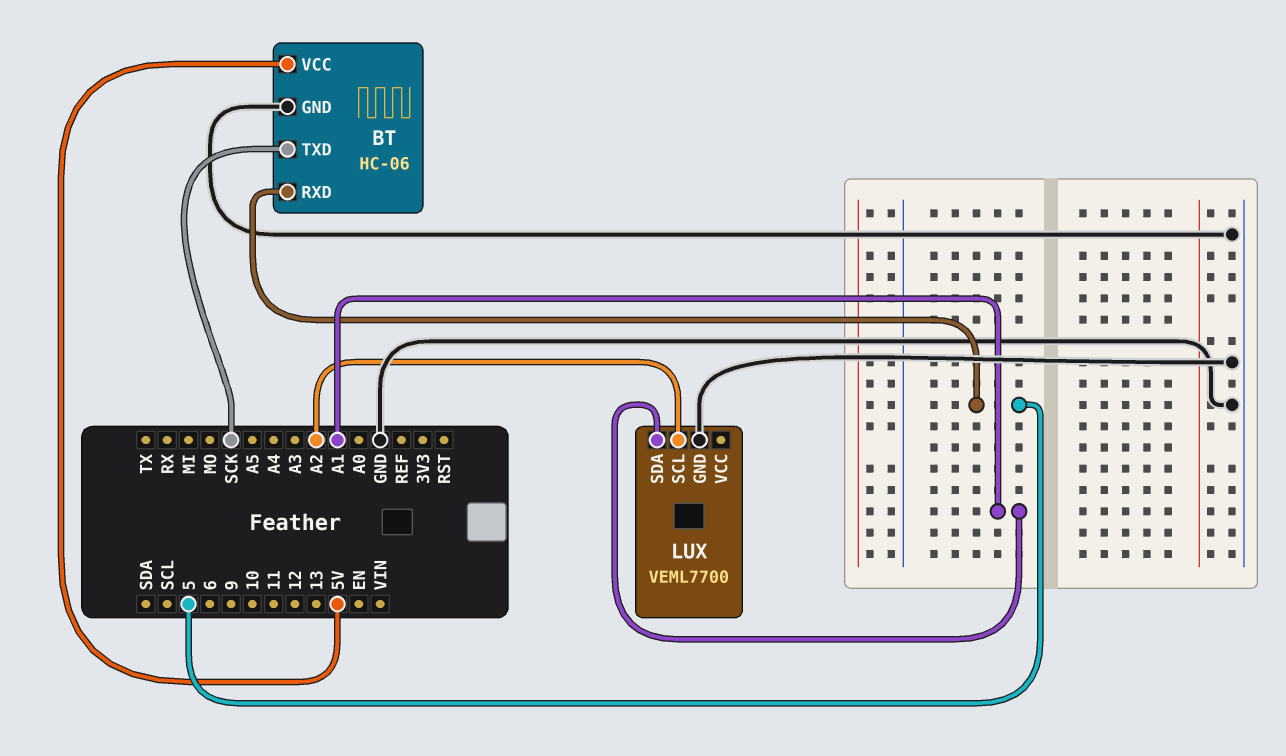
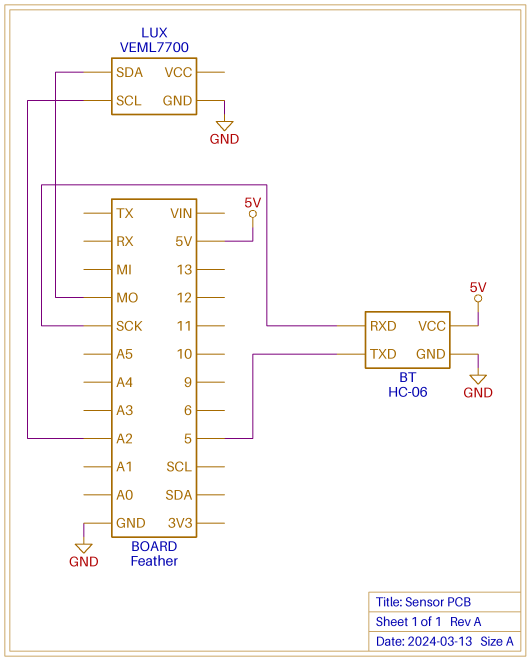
BT pin RXD: 5 -> SCK
BT pin TXD: SCK -> 5
LUX pin SDA: A1 -> MO

